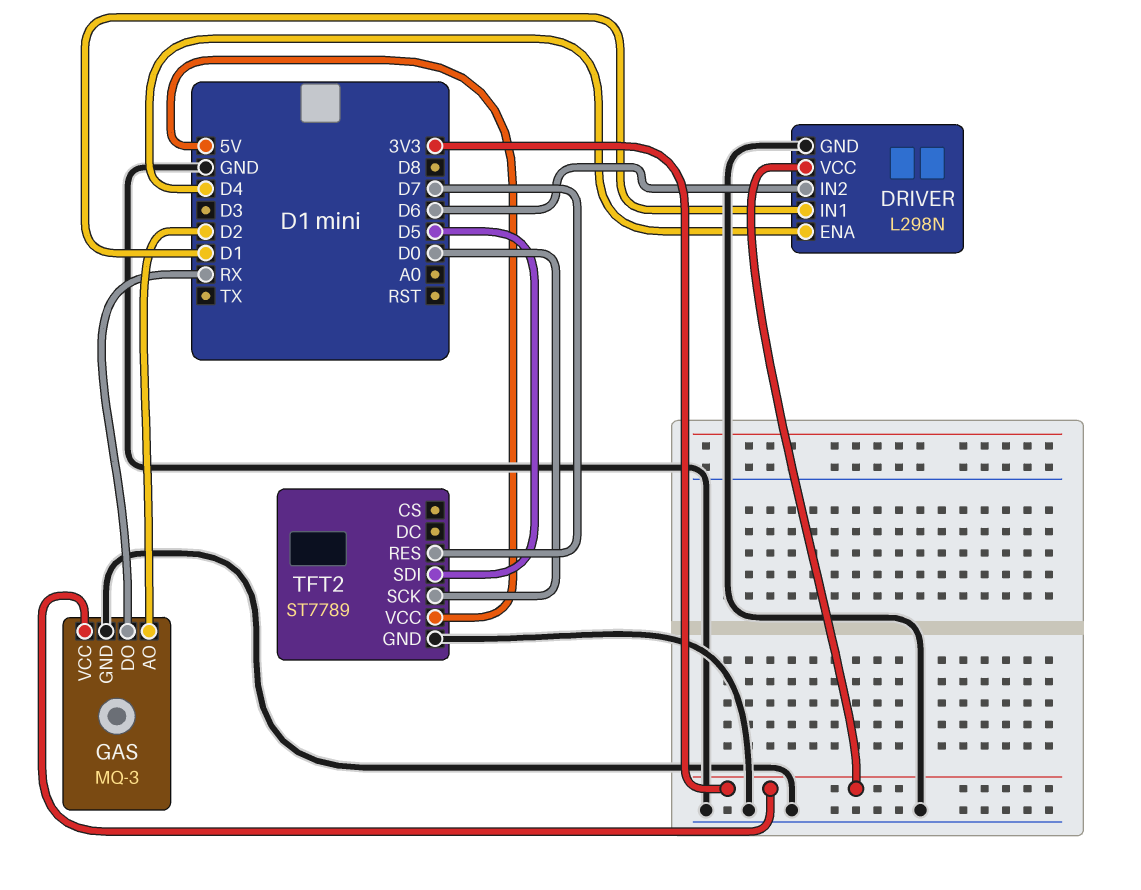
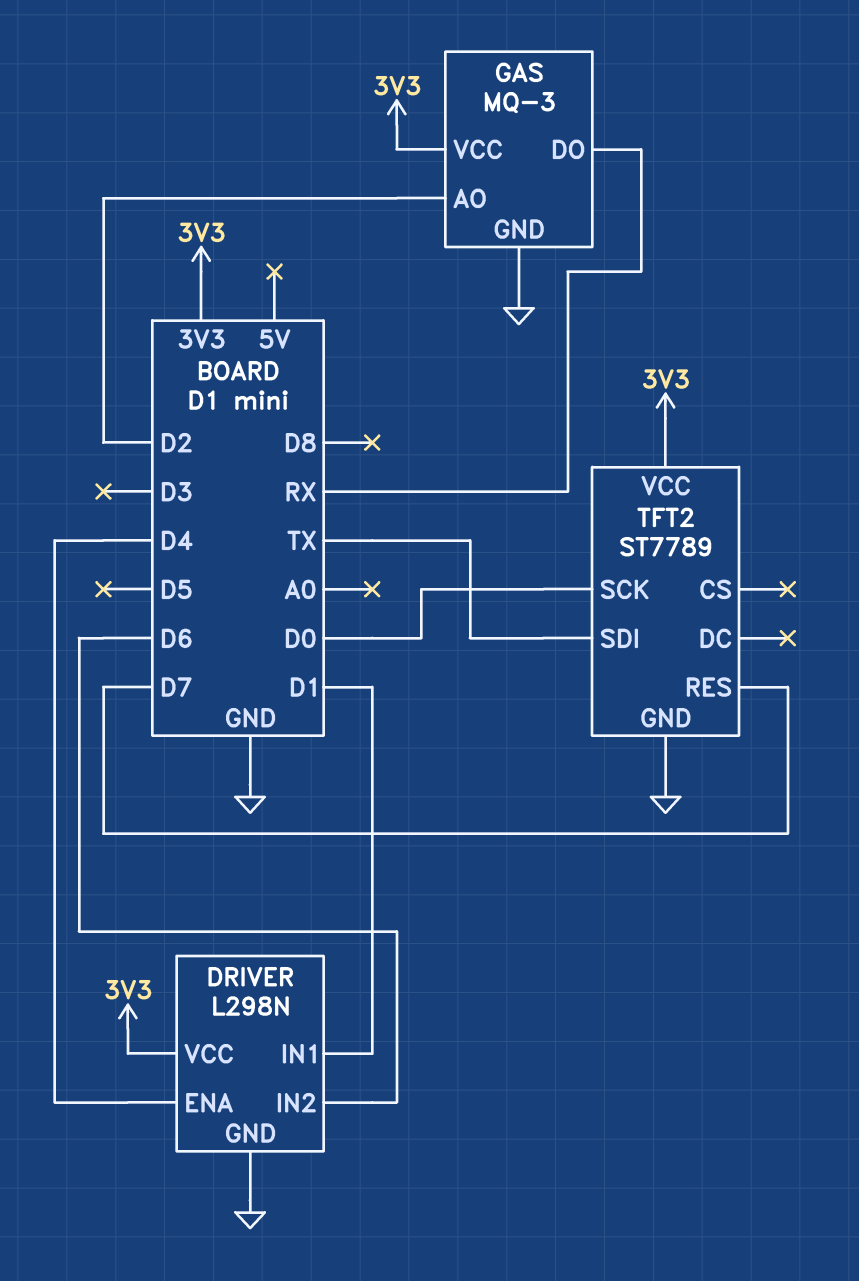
TFT2 pin SDI: D5 -> TX
TFT2 pin VCC: 5V -> 3V3

